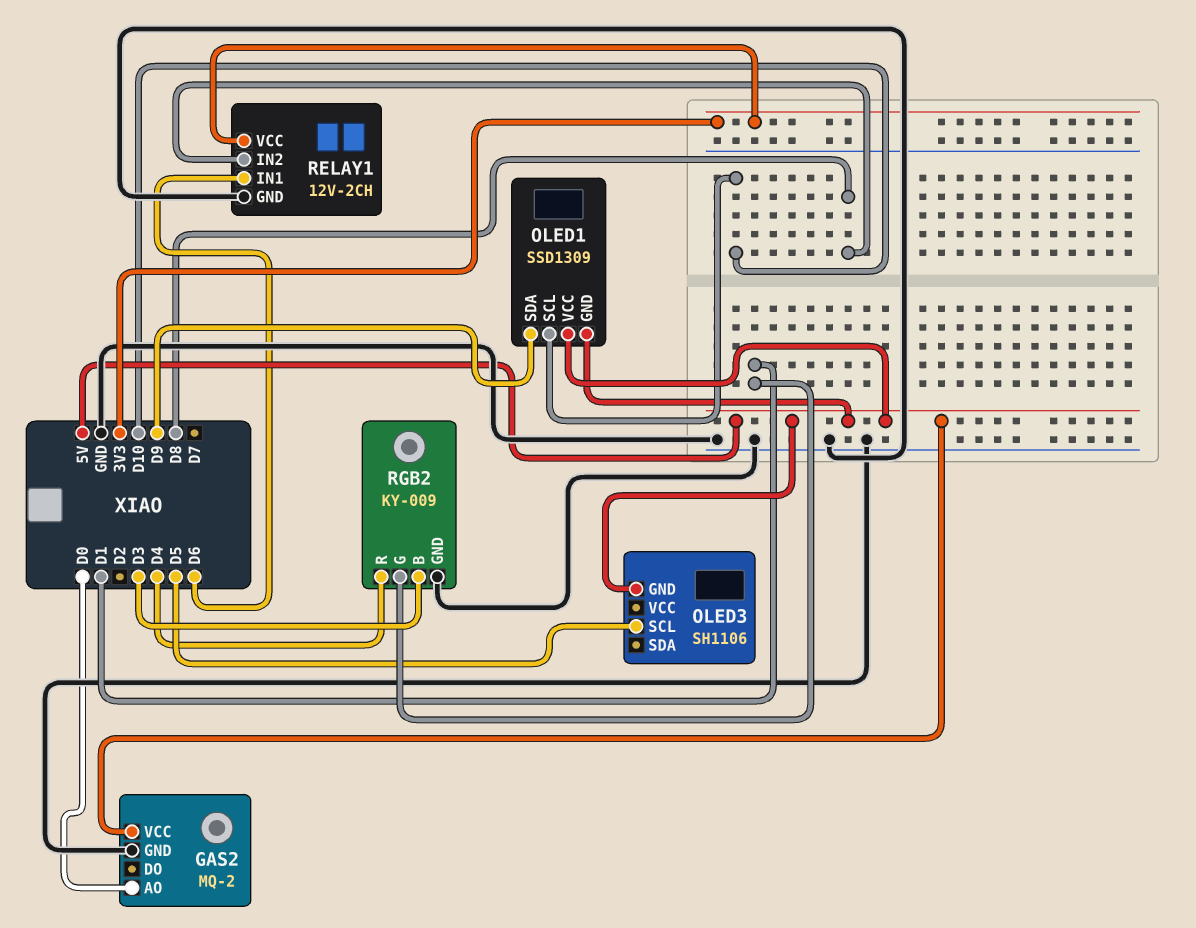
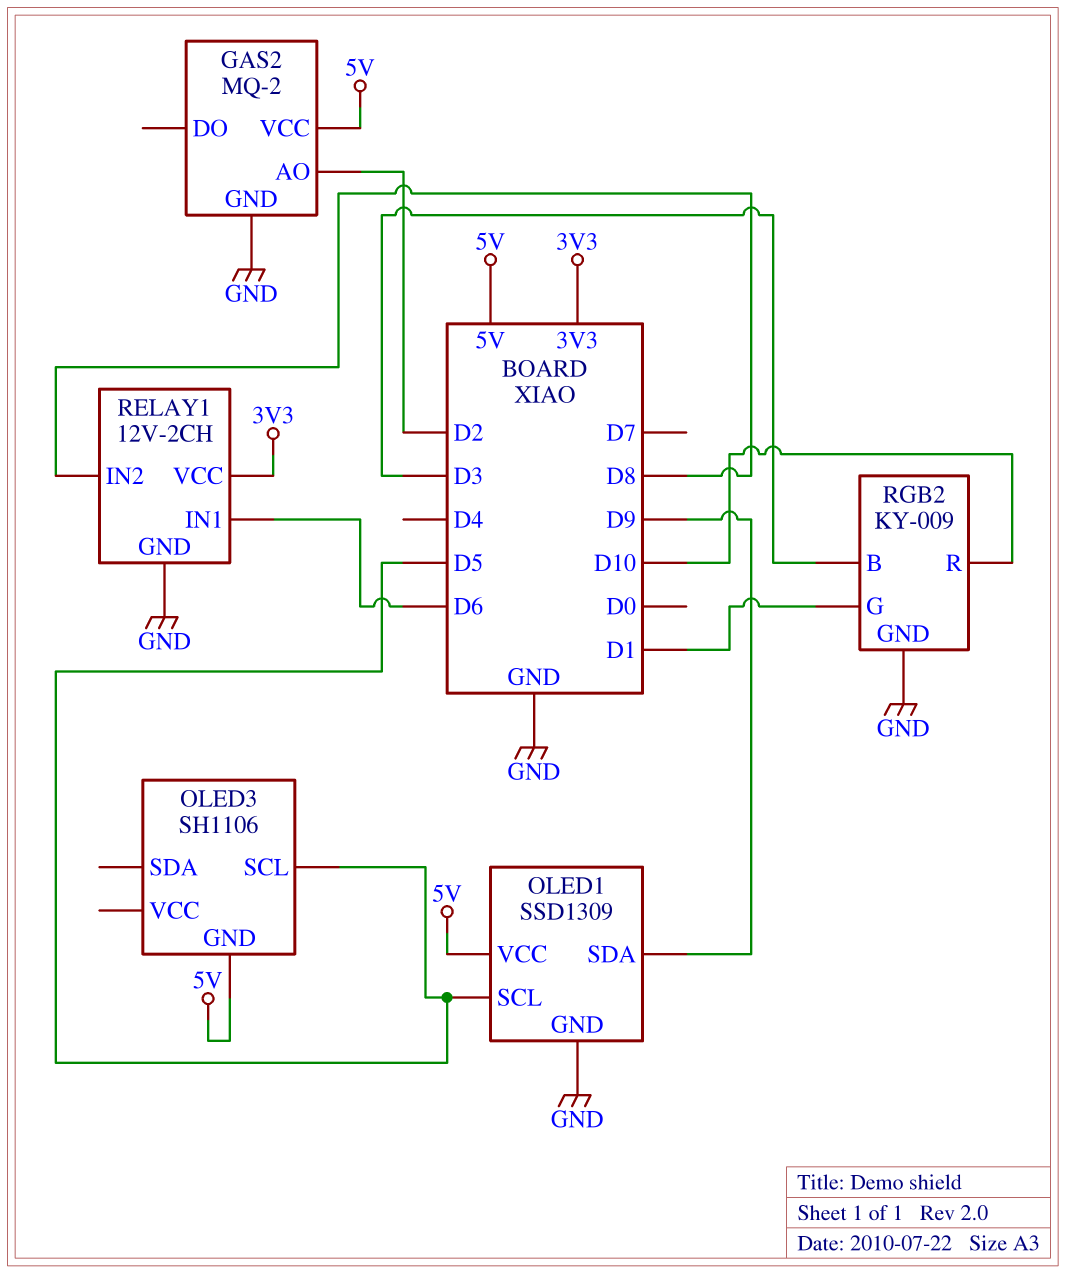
GAS2 pin AO: D0 -> D2
OLED1 pin GND: 5V -> GND
OLED1 pin SCL: D10 -> D5
RGB2 pin R: D4 -> D10

